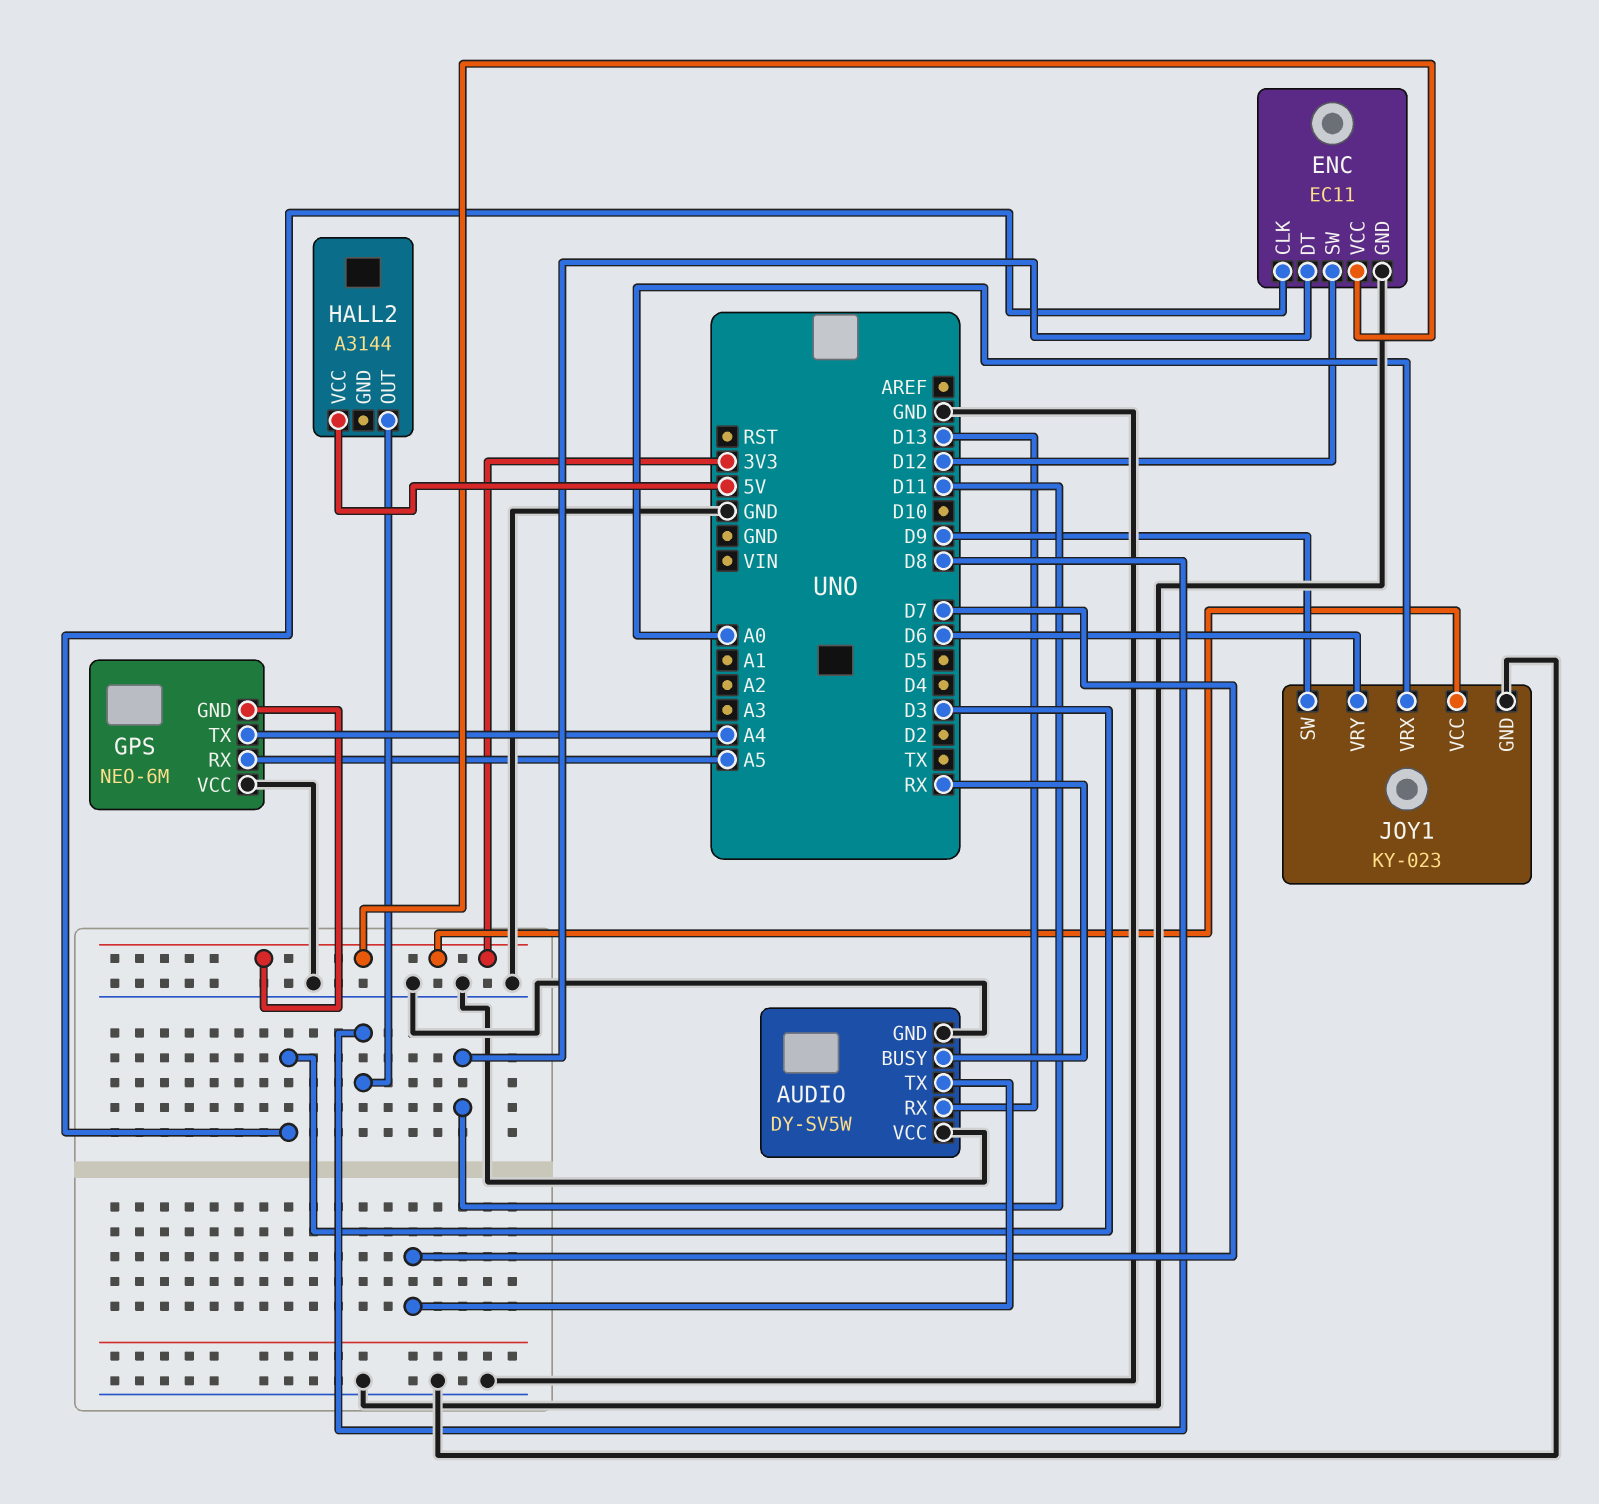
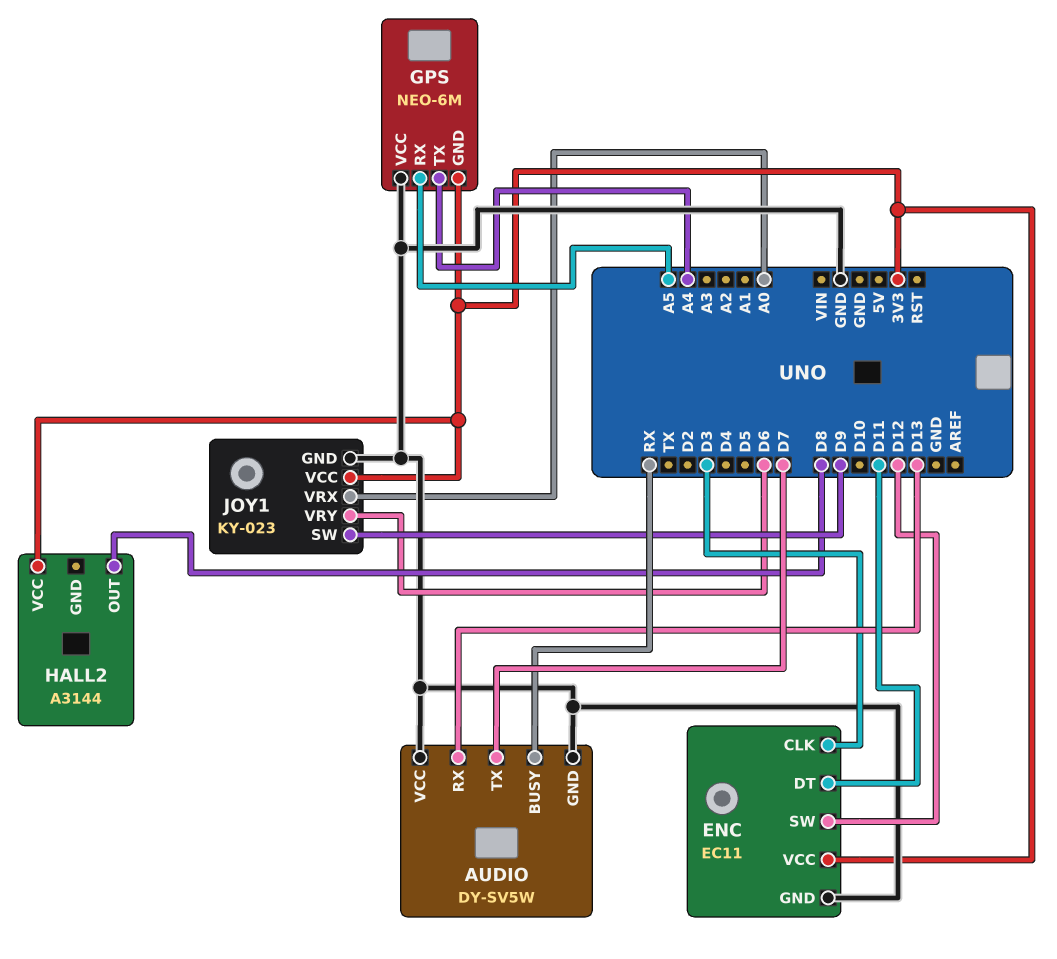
HALL2 pin VCC: 5V -> 3V3

